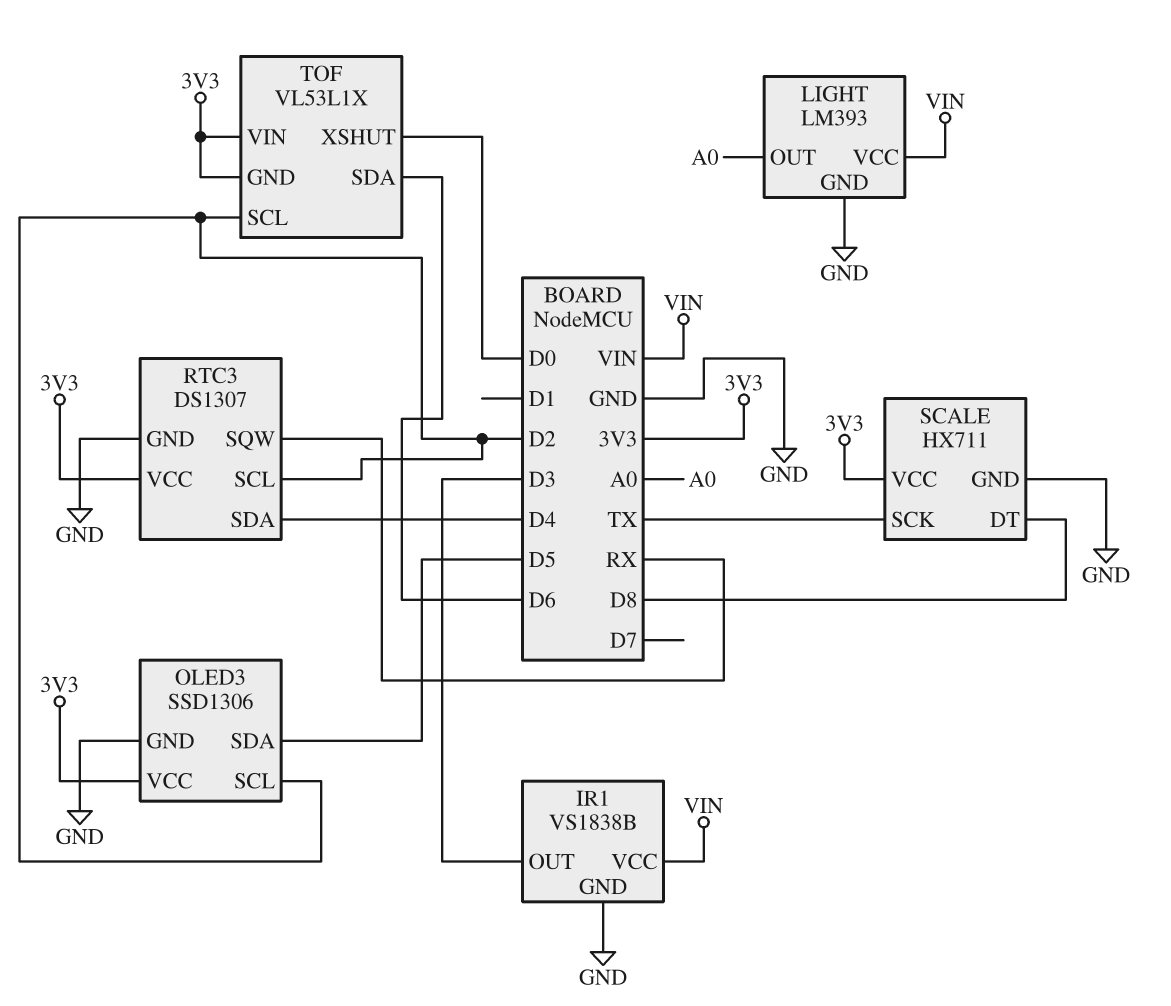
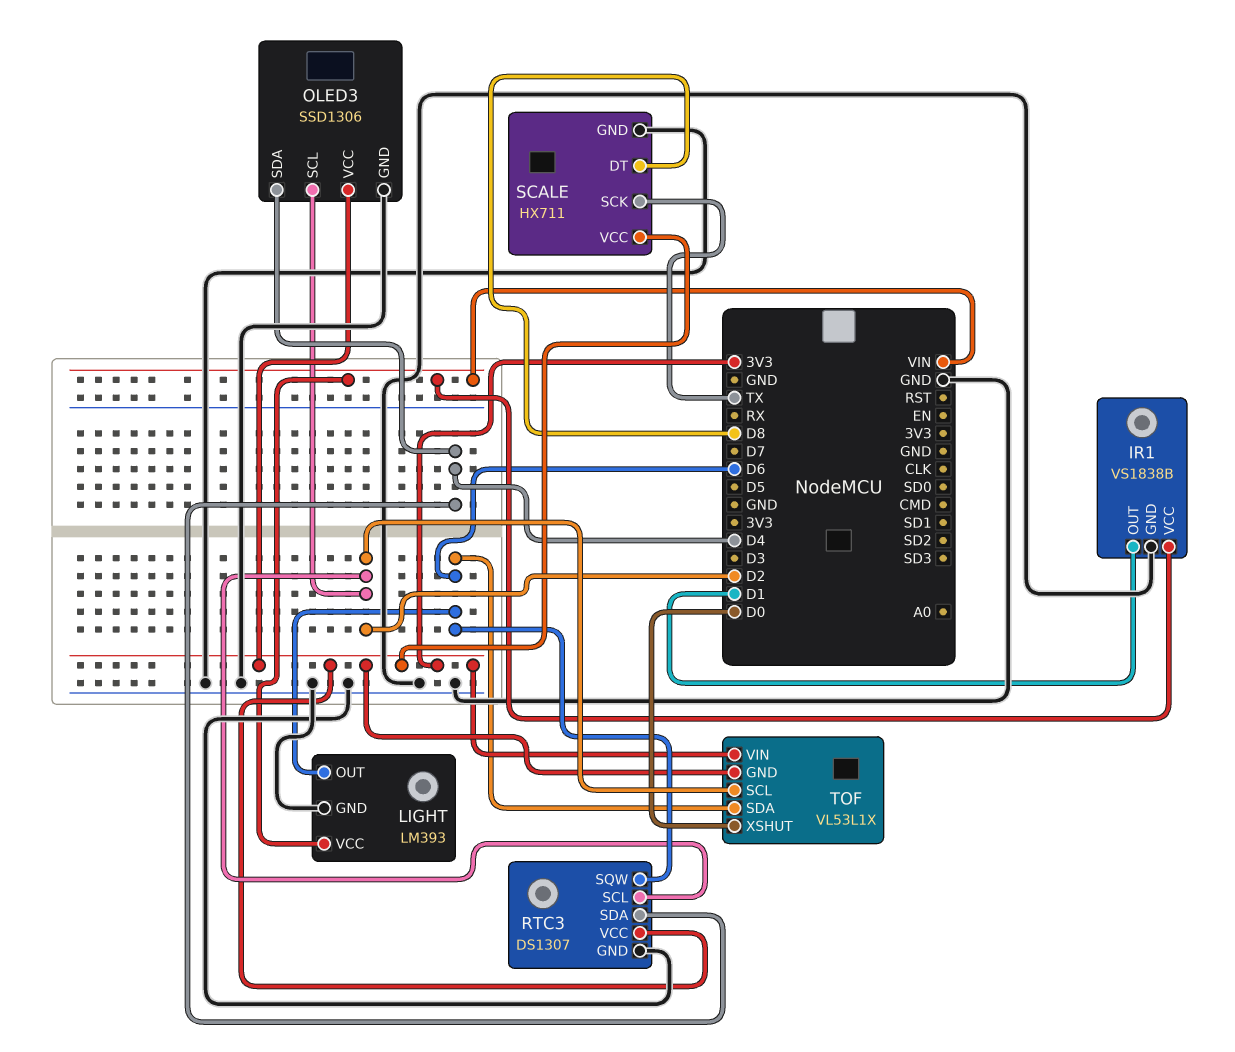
IR1 pin OUT: D3 -> D1
LIGHT pin OUT: A0 -> D6
OLED3 pin SDA: D5 -> D4
RTC3 pin SQW: RX -> D6

